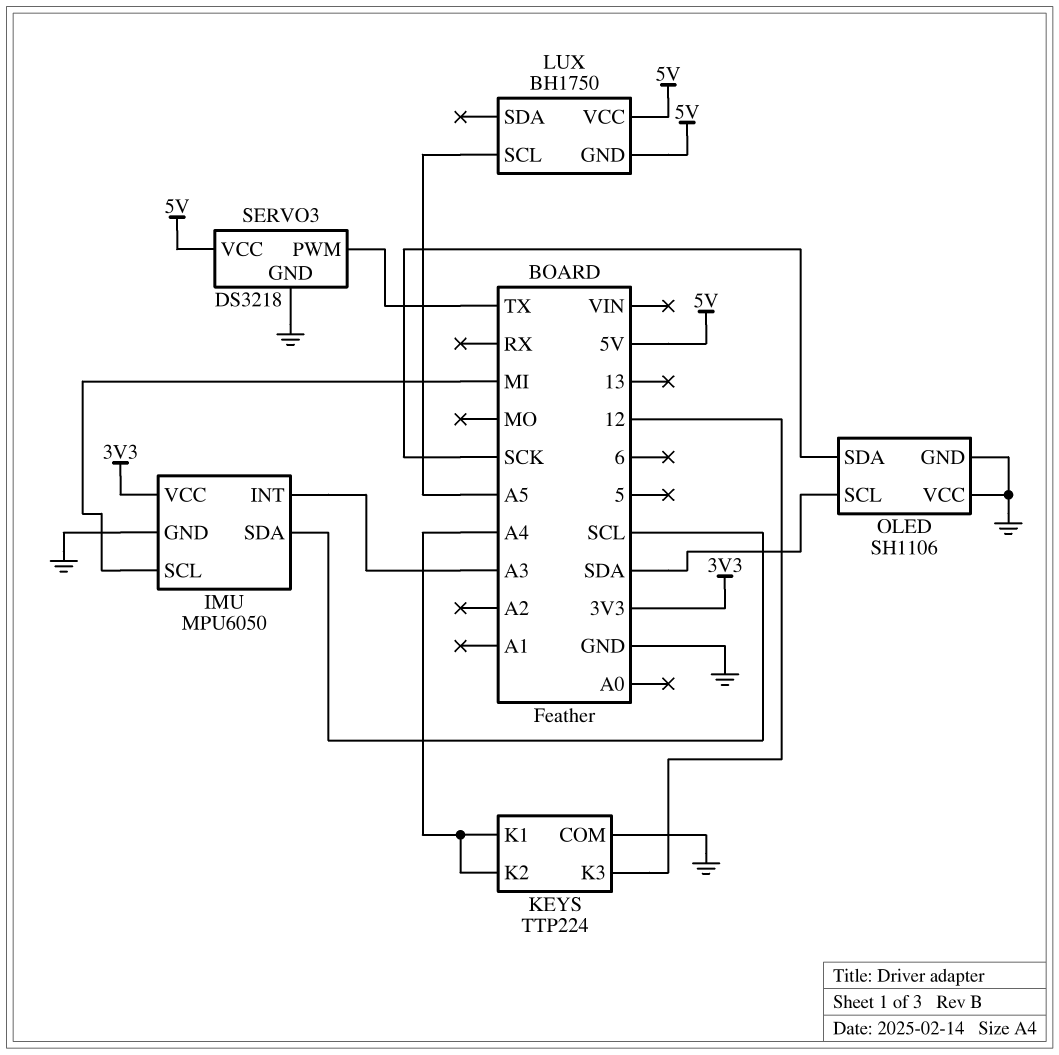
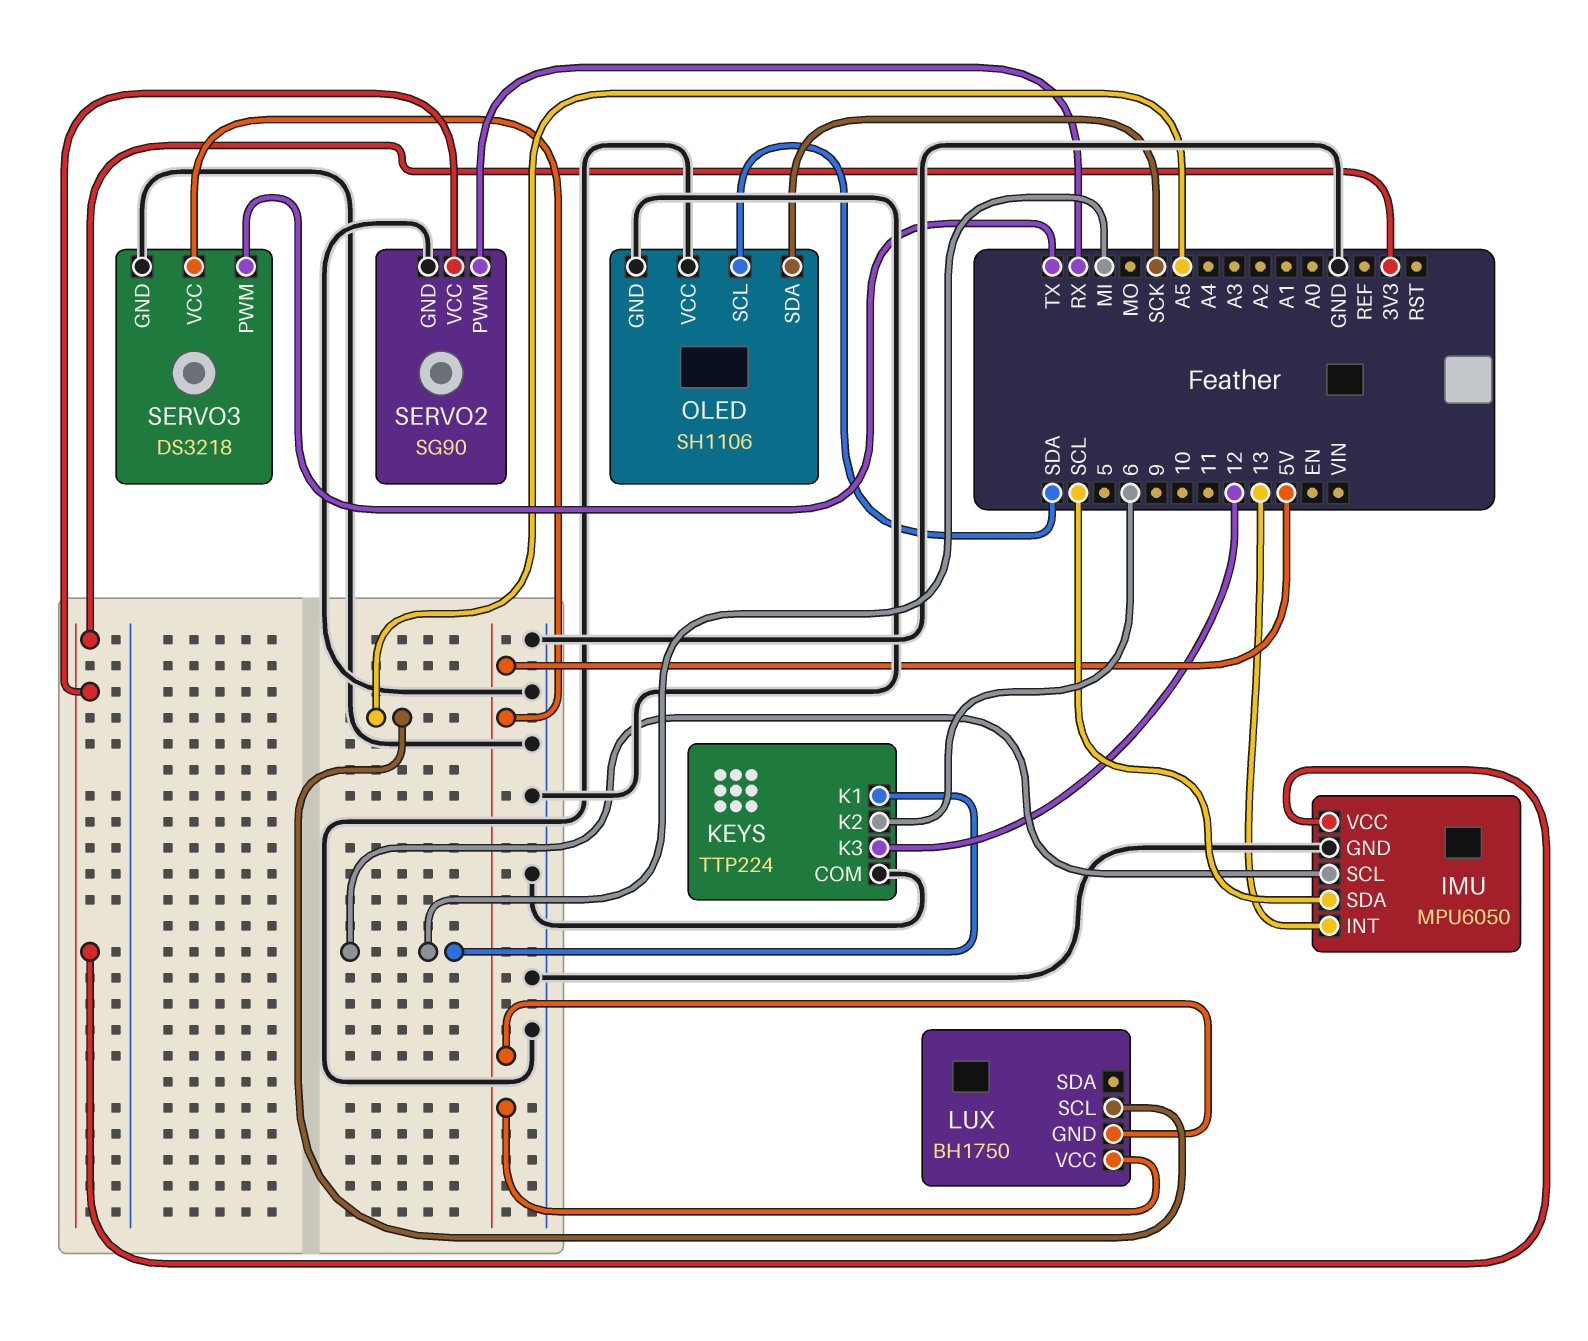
IMU pin INT: A3 -> 13
KEYS pin K1: A4 -> MI
KEYS pin K2: A4 -> 6
SERVO2: none -> SG90
SERVO2 pin GND: none -> GND
SERVO2 pin PWM: none -> RX
SERVO2 pin VCC: none -> 3V3

